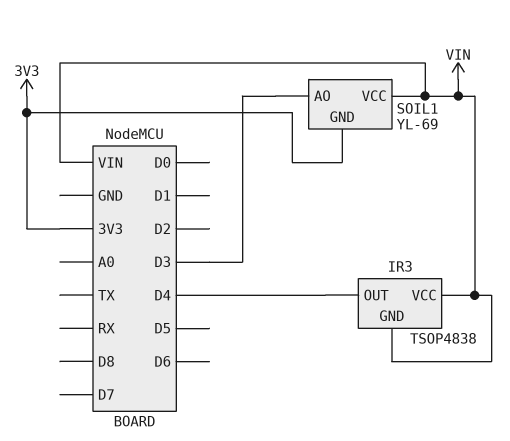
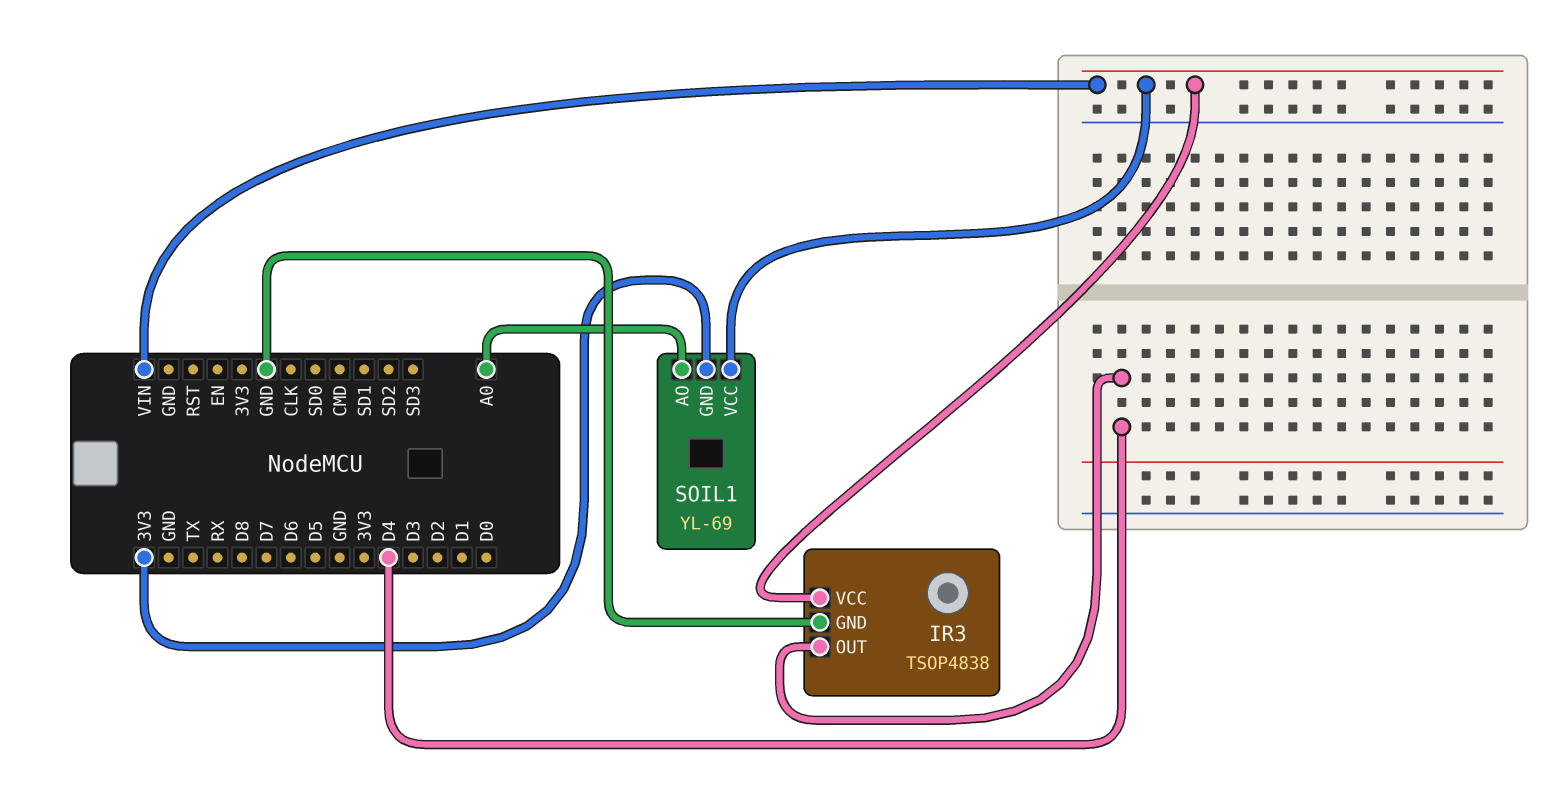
IR3 pin GND: VIN -> GND
SOIL1 pin AO: D3 -> A0

